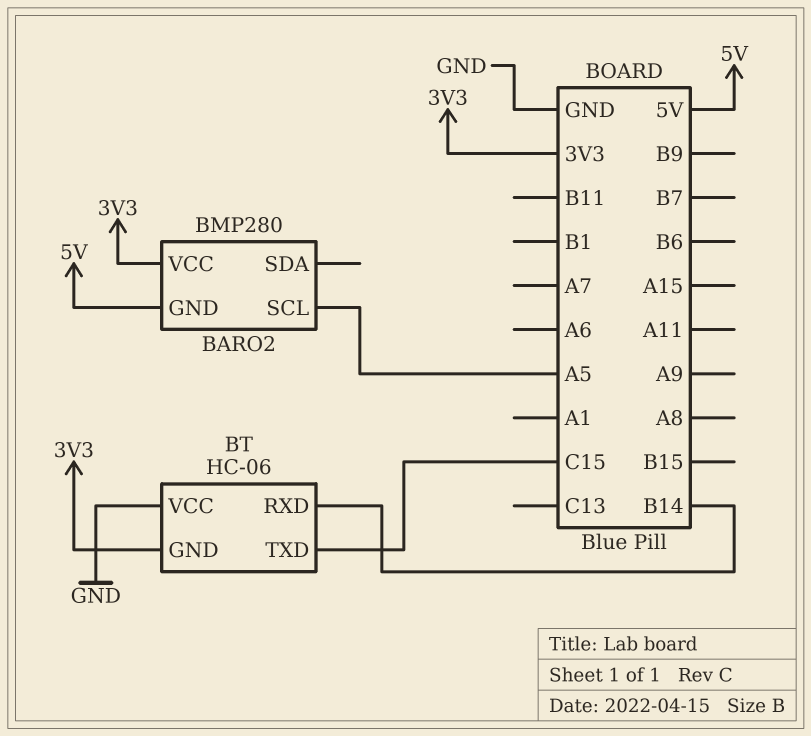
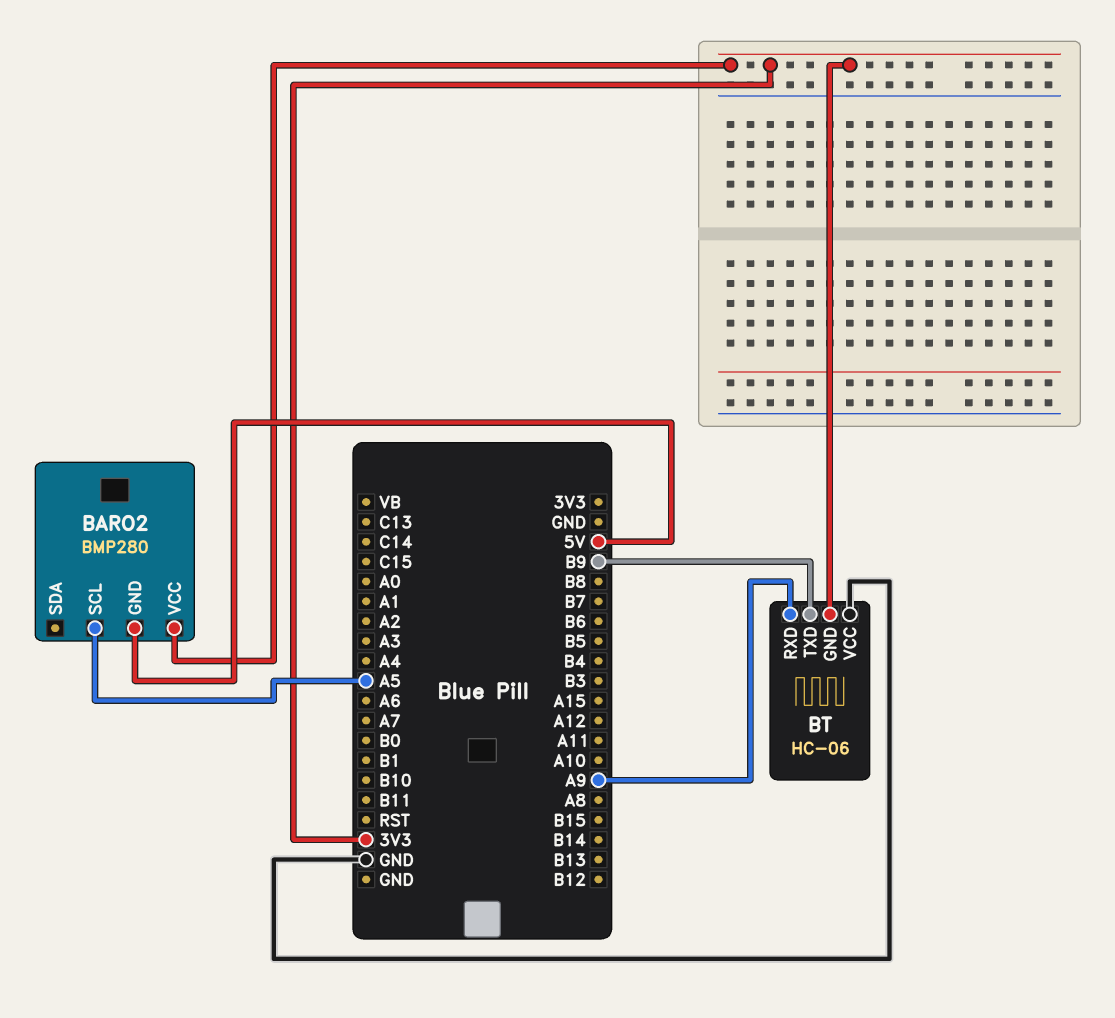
BT pin RXD: B14 -> A9
BT pin TXD: C15 -> B9

